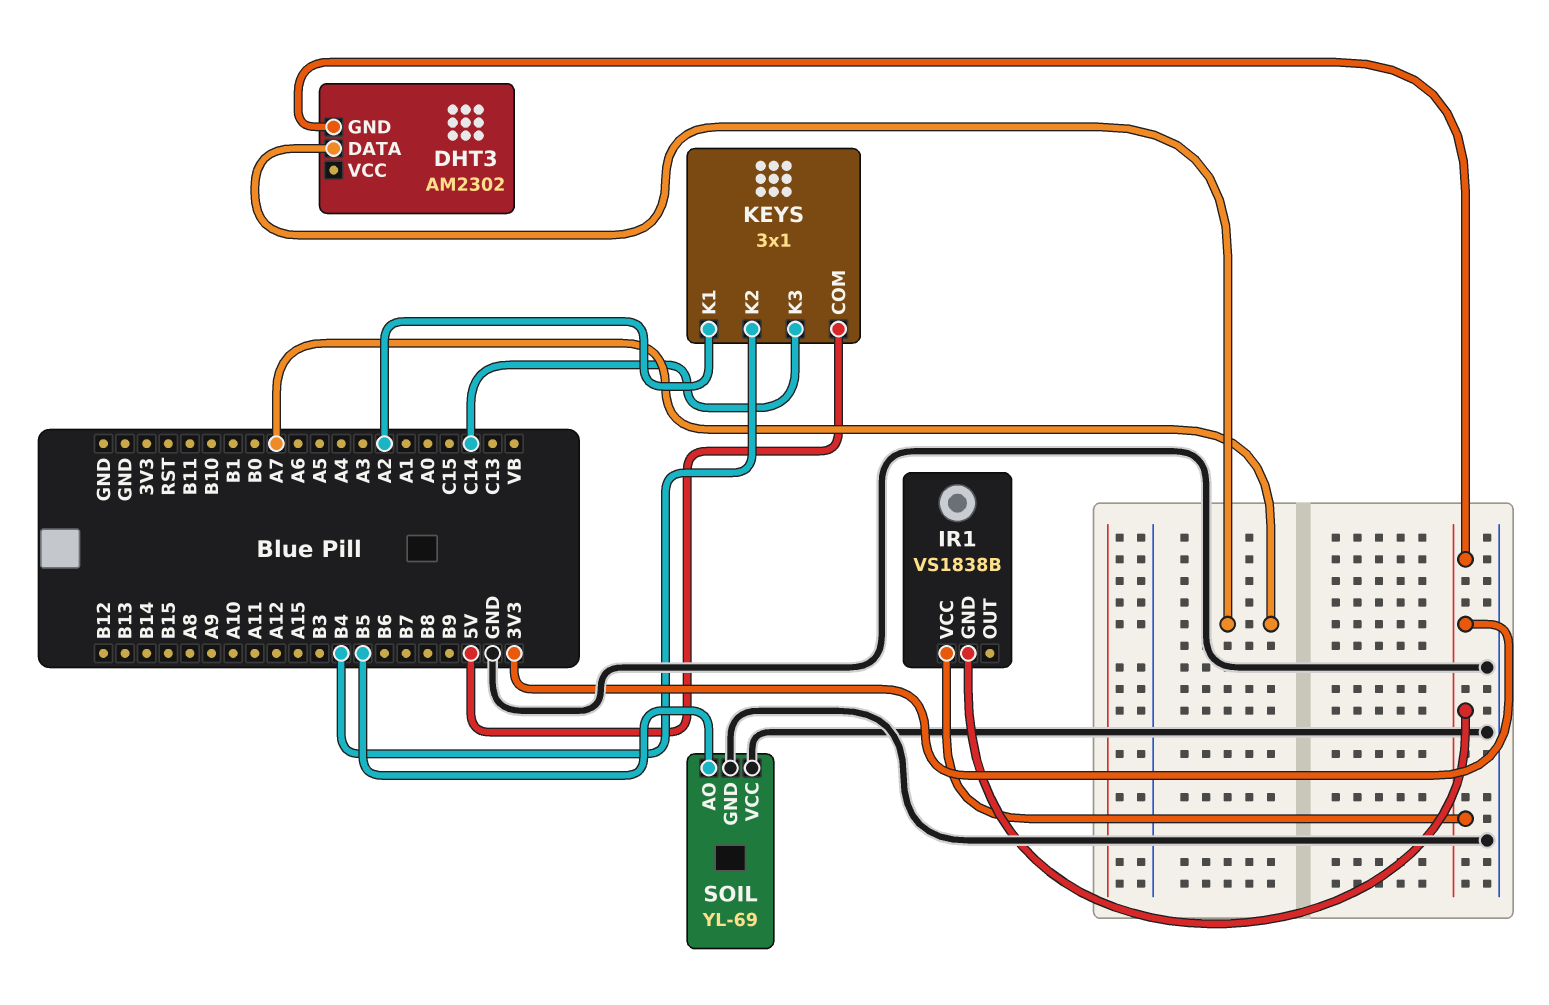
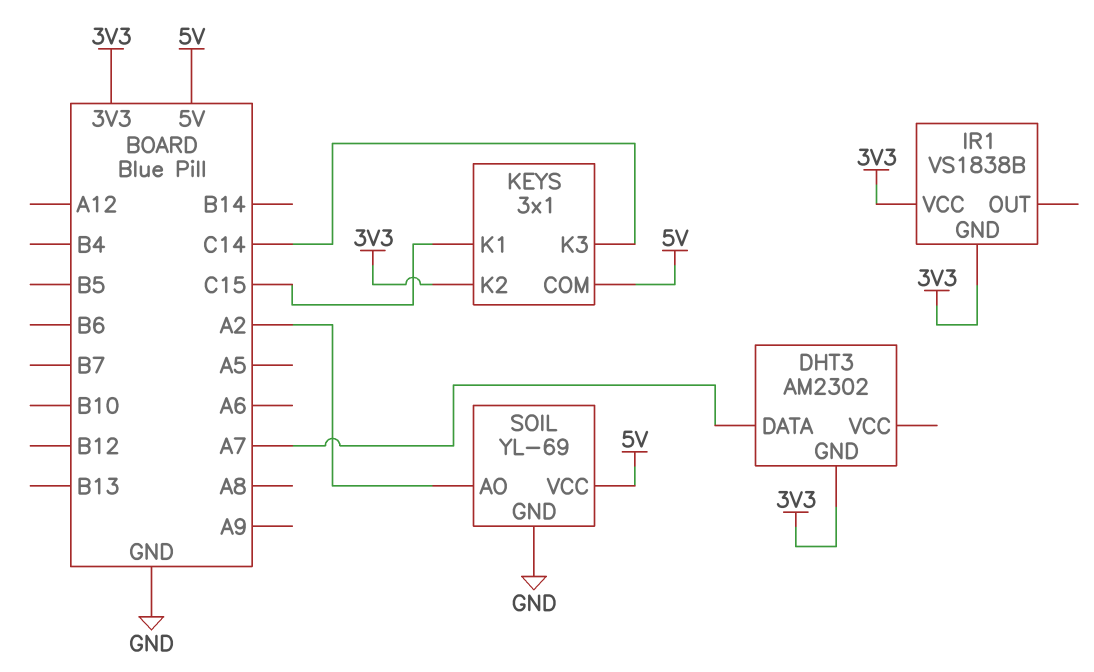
KEYS pin K1: A2 -> C15
KEYS pin K2: B4 -> 3V3
SOIL pin AO: B5 -> A2
SOIL pin VCC: GND -> 5V

